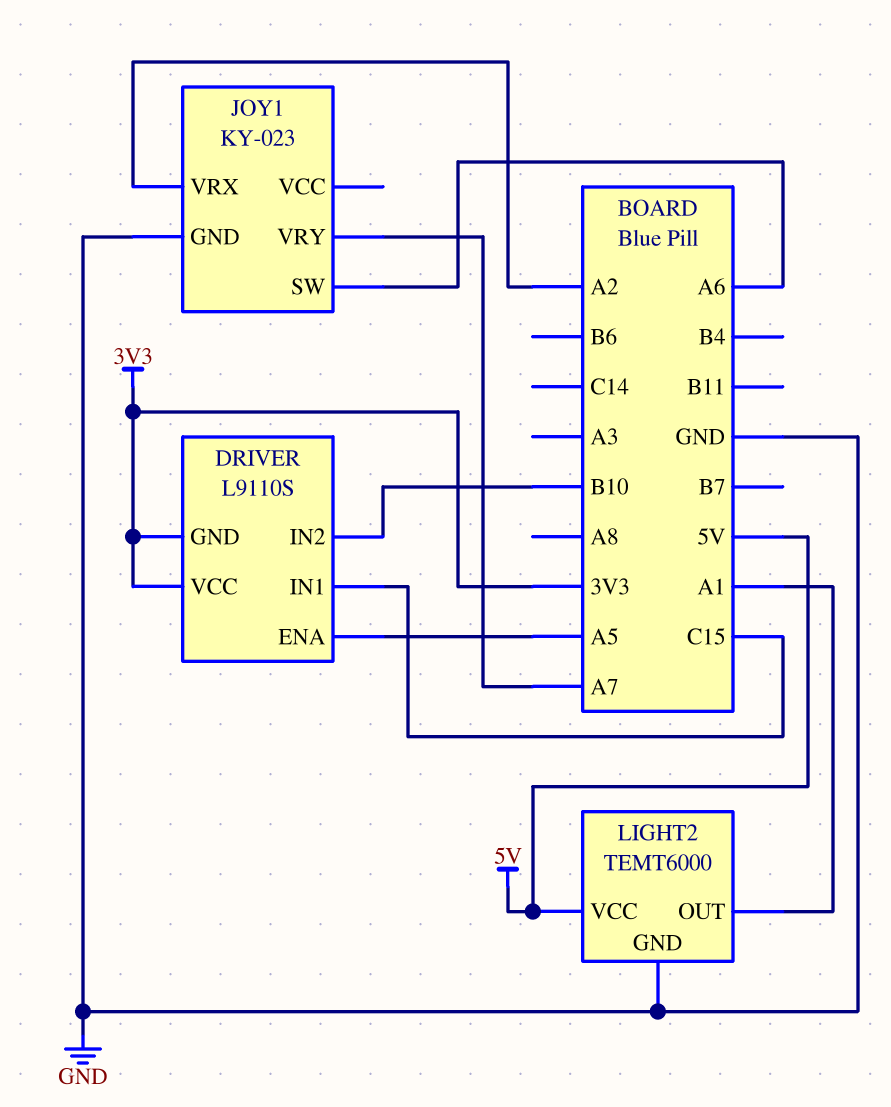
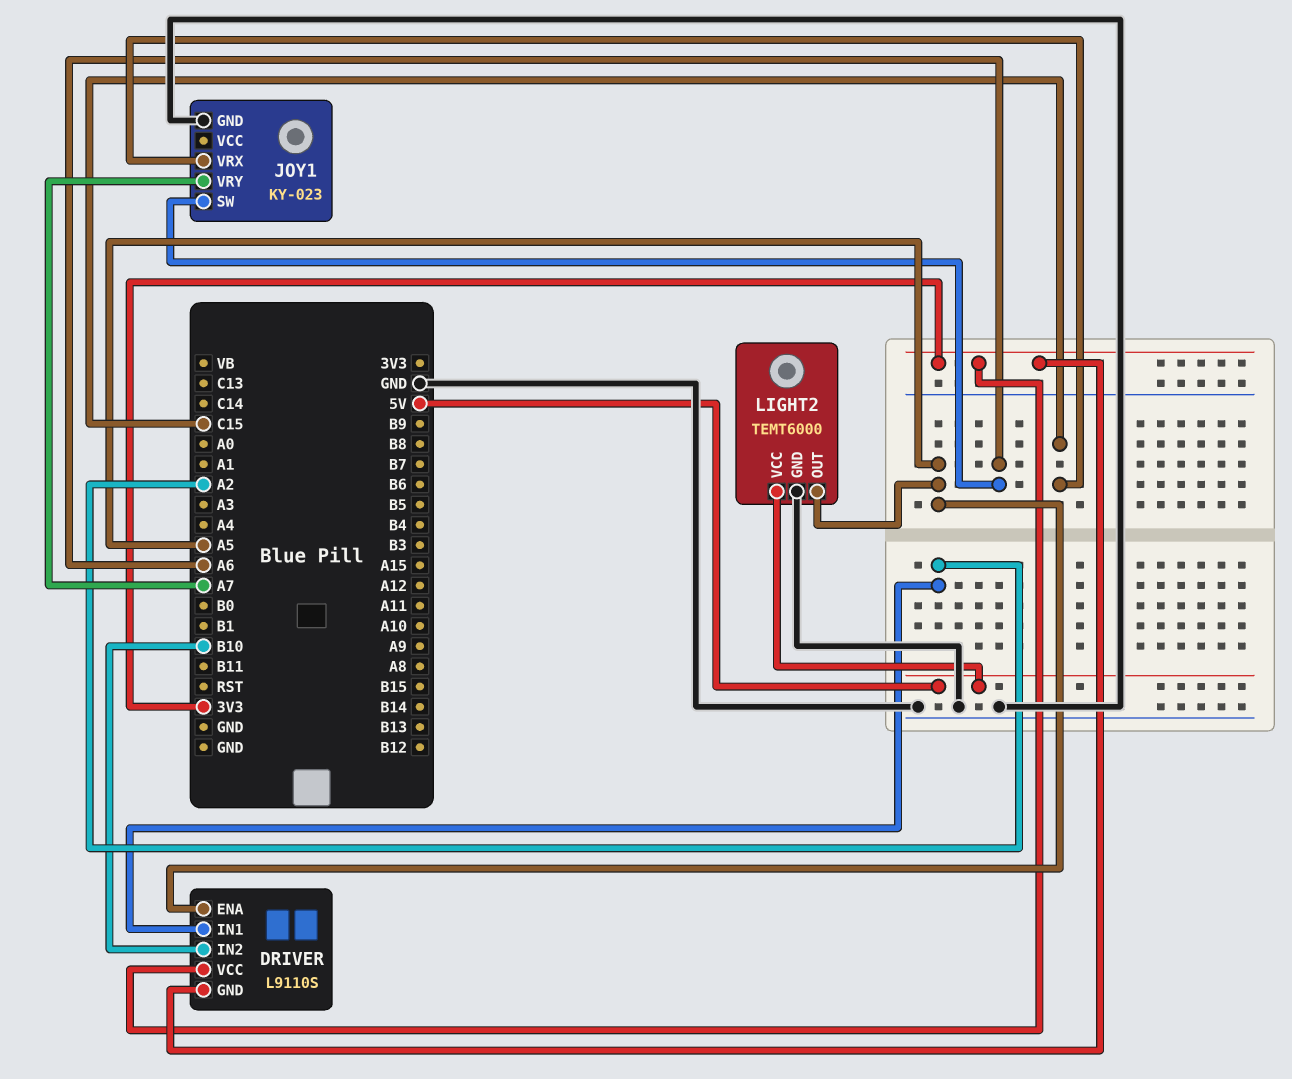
DRIVER pin IN1: C15 -> A2
JOY1 pin VRX: A2 -> C15
LIGHT2 pin OUT: A1 -> A5

